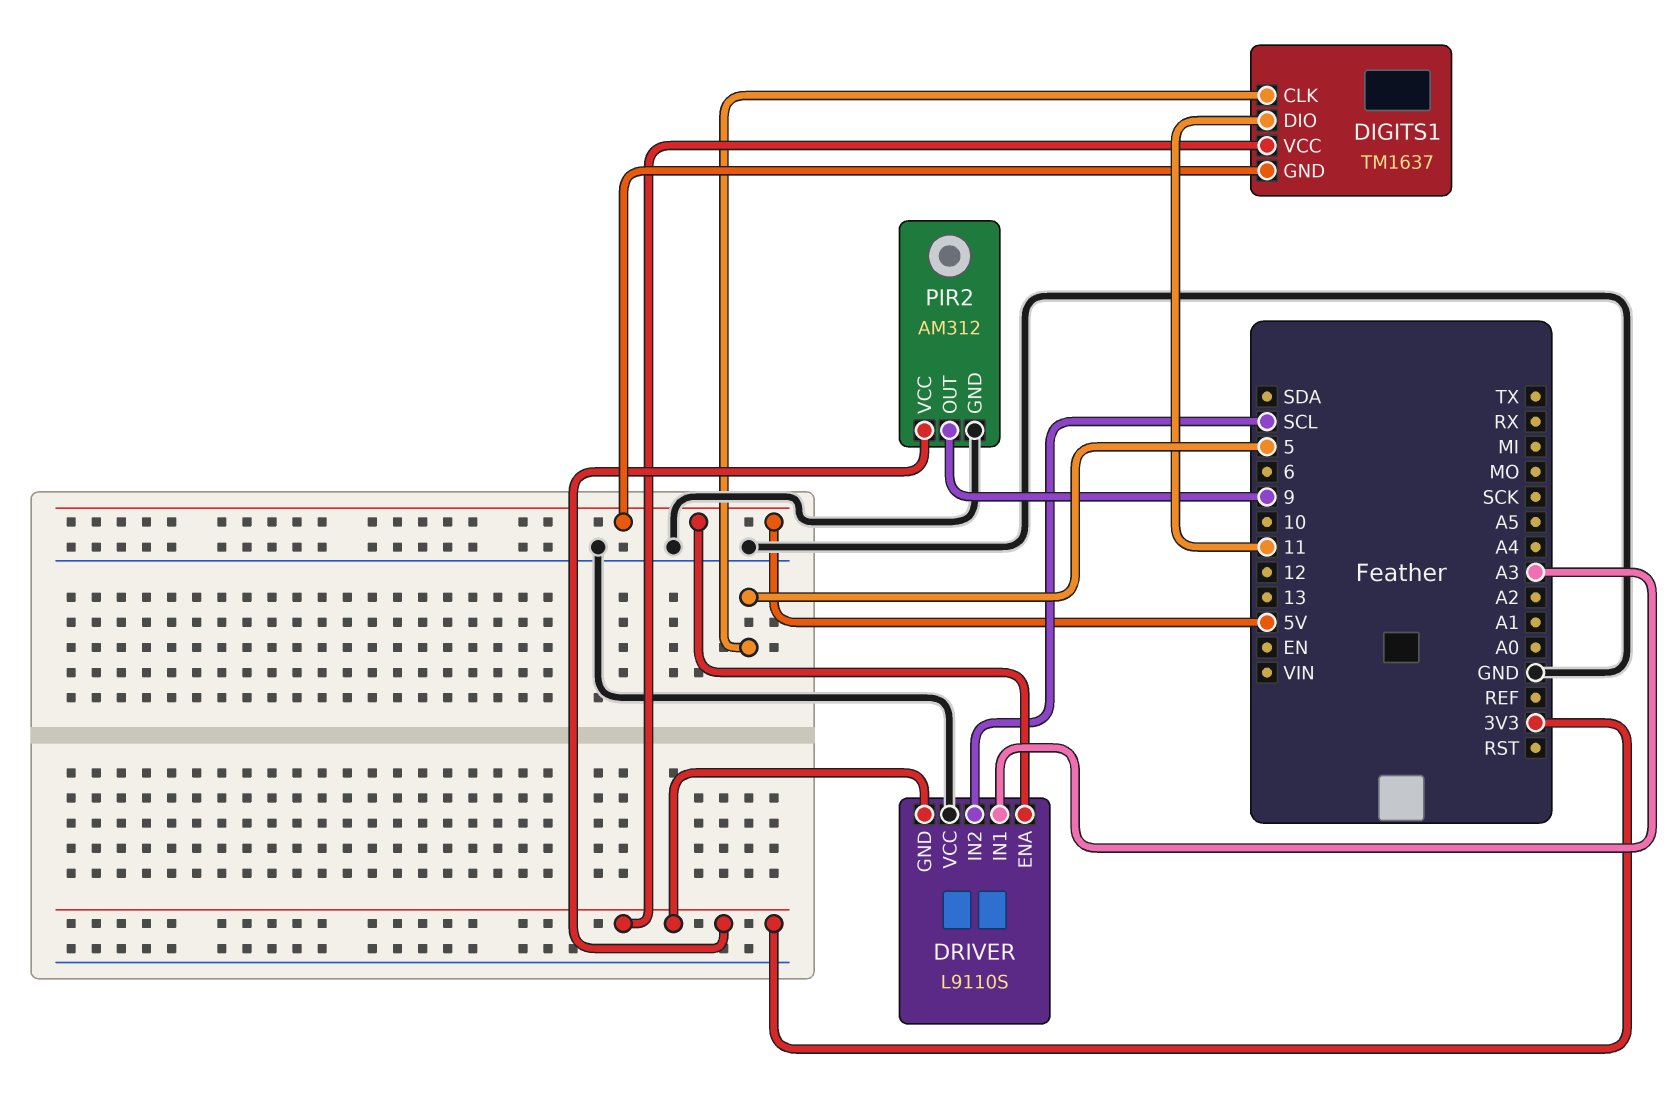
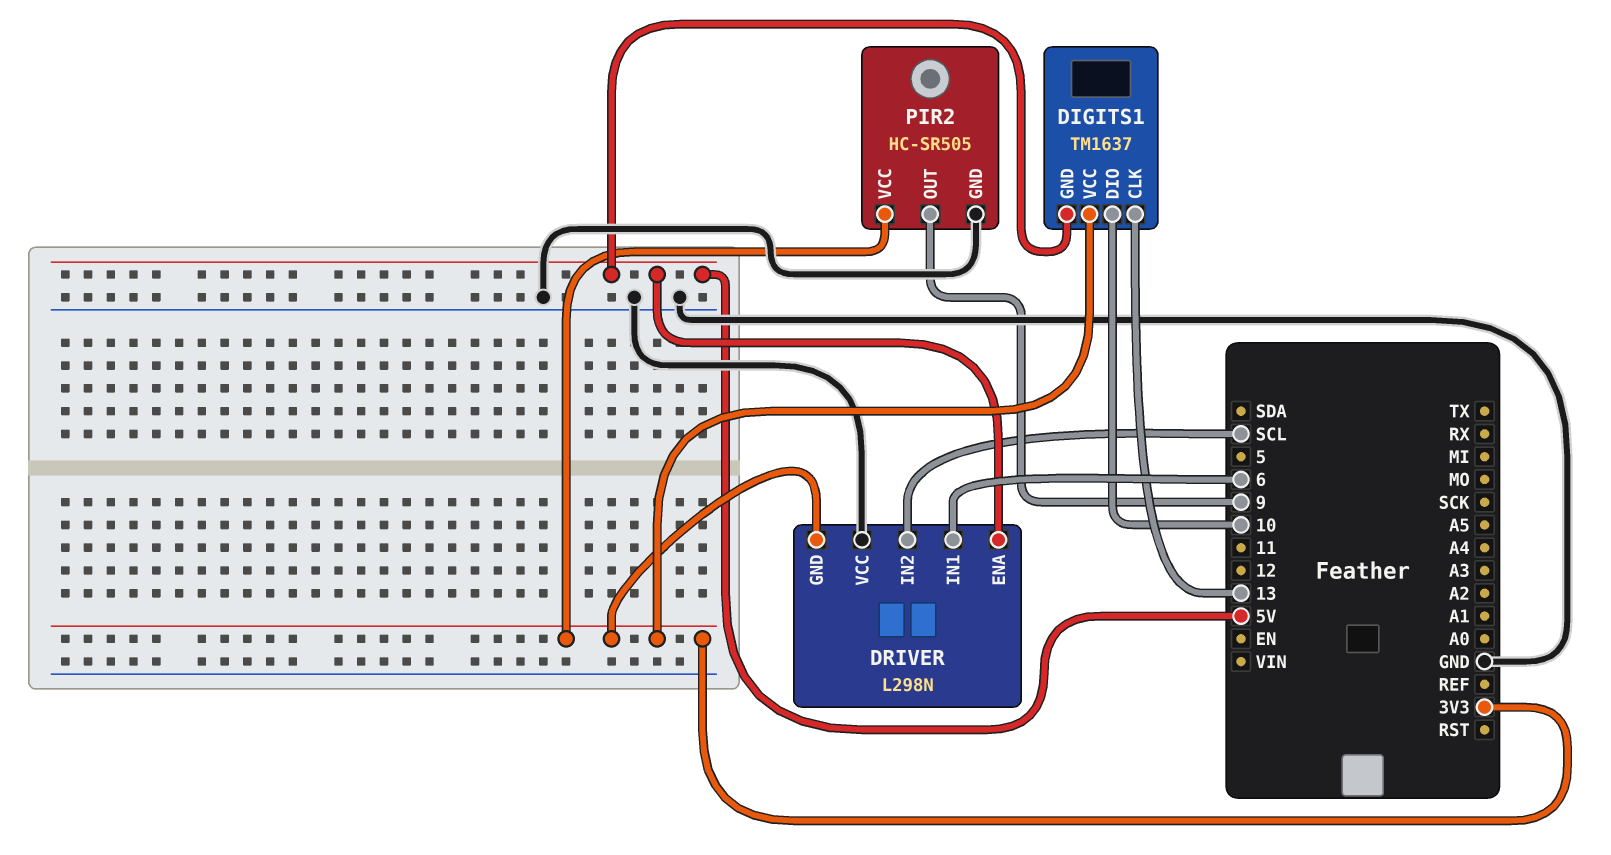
DIGITS1 pin CLK: 5 -> 13
DIGITS1 pin DIO: 11 -> 10
DRIVER: L9110S -> L298N
DRIVER pin IN1: A3 -> 6
PIR2: AM312 -> HC-SR505

